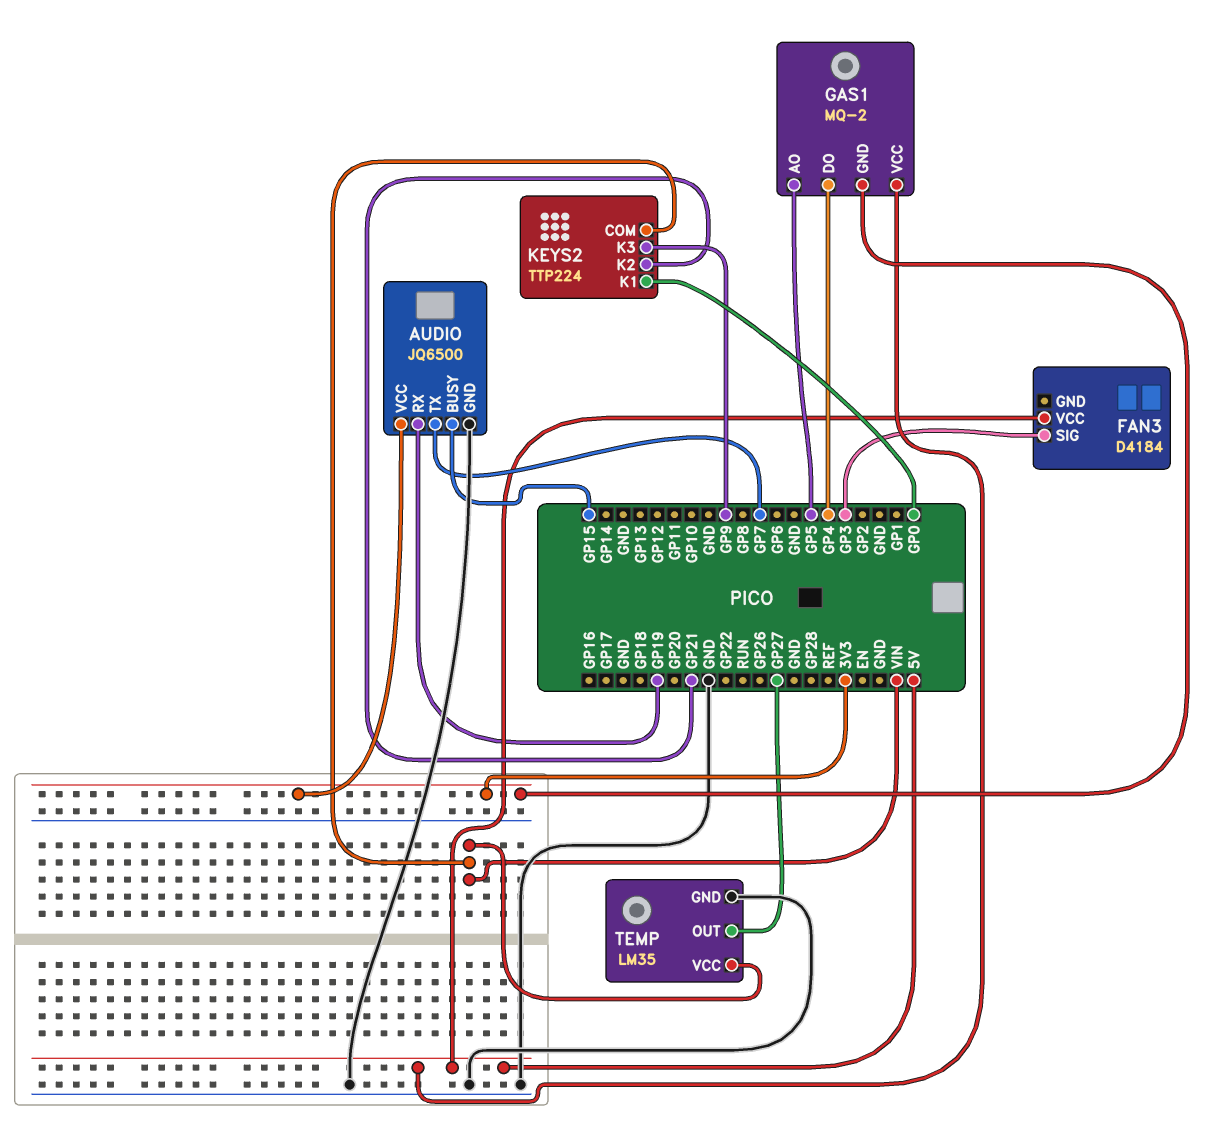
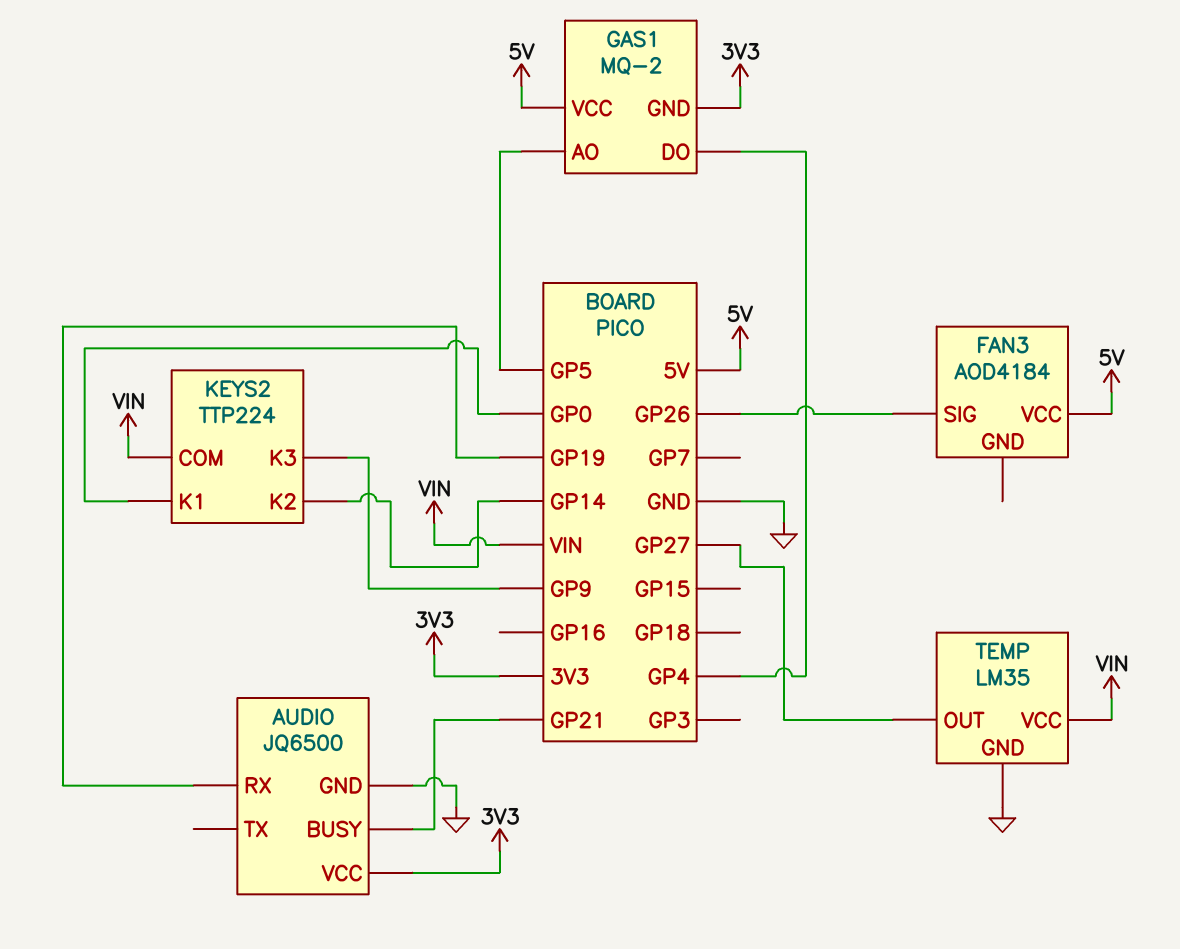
AUDIO pin BUSY: GP15 -> GP21
AUDIO pin TX: GP7 -> none
FAN3: D4184 -> AOD4184
FAN3 pin SIG: GP3 -> GP26
KEYS2 pin K2: GP21 -> GP14

